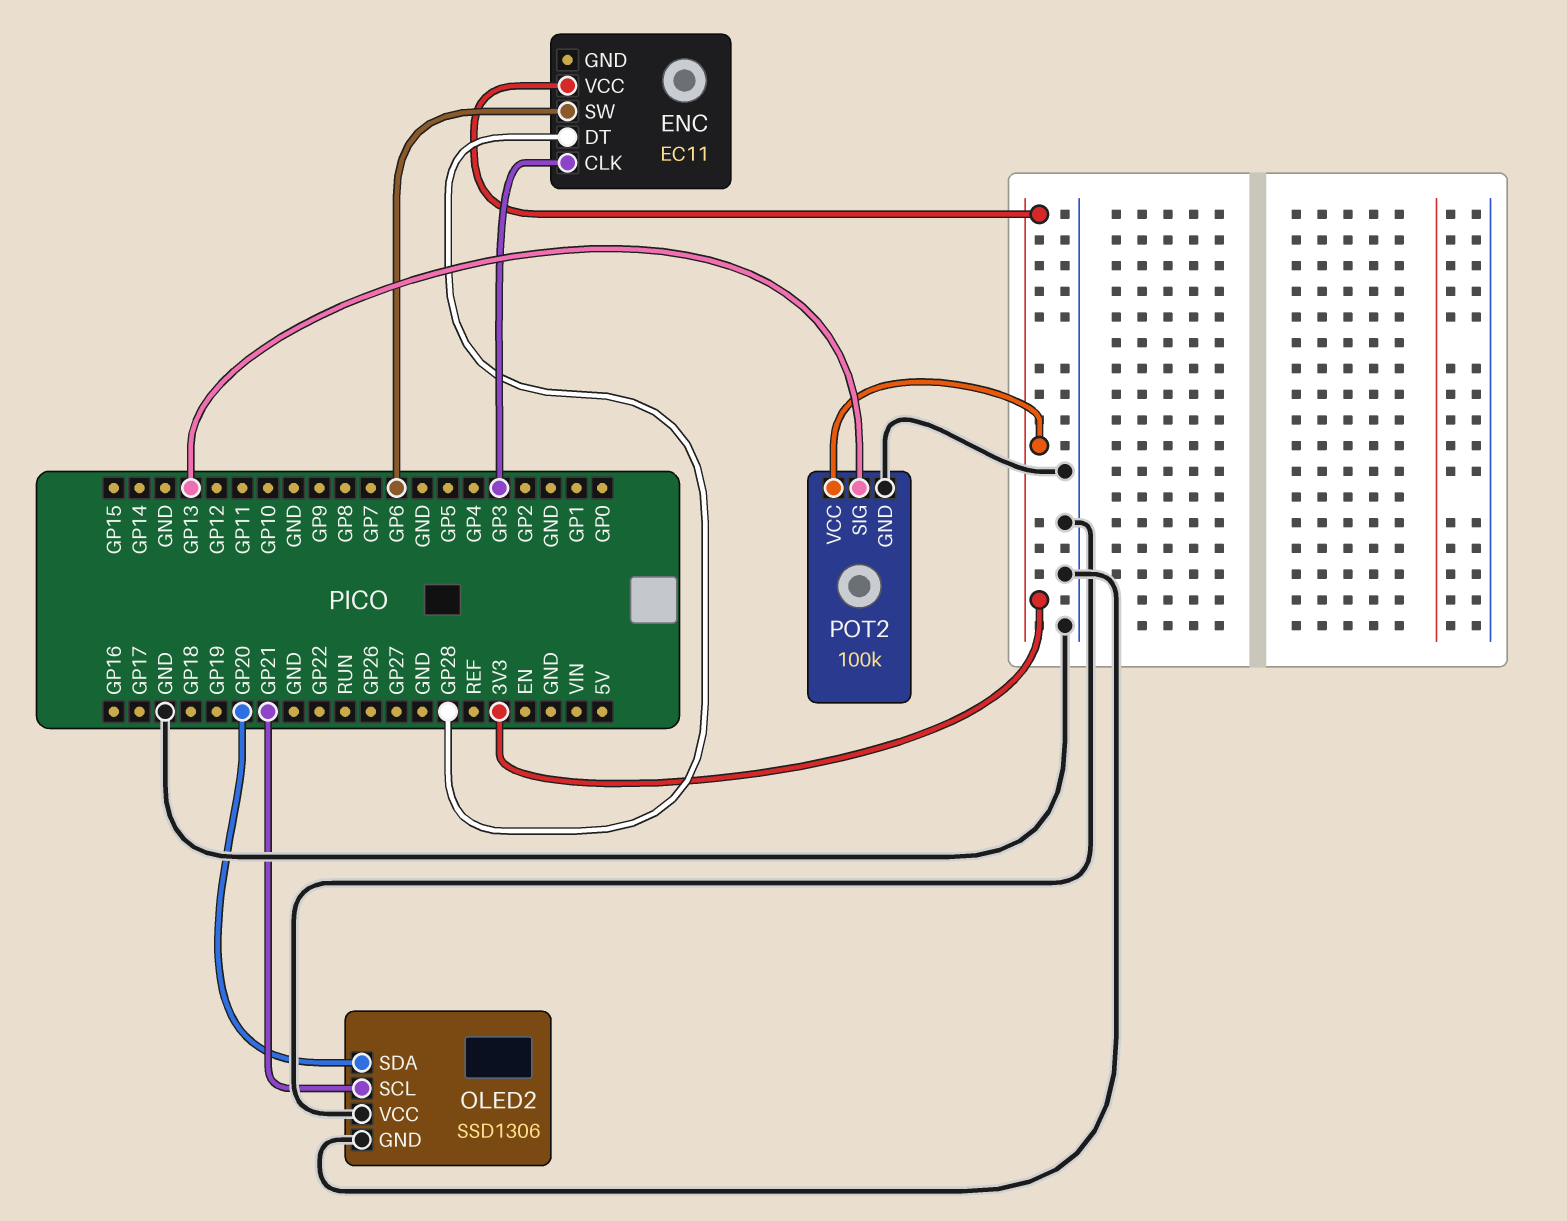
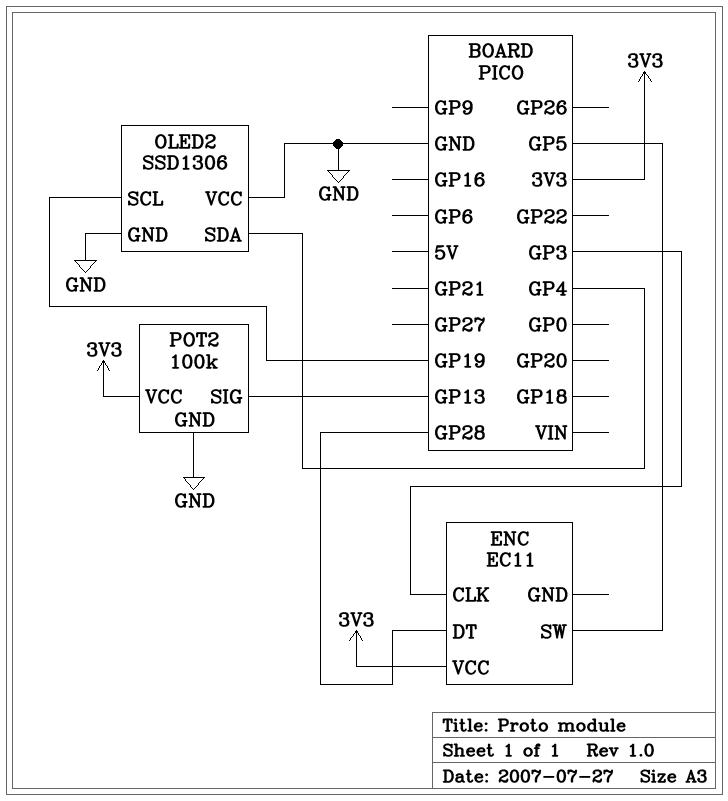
ENC pin SW: GP6 -> GP5
OLED2 pin SCL: GP21 -> GP19
OLED2 pin SDA: GP20 -> GP4

